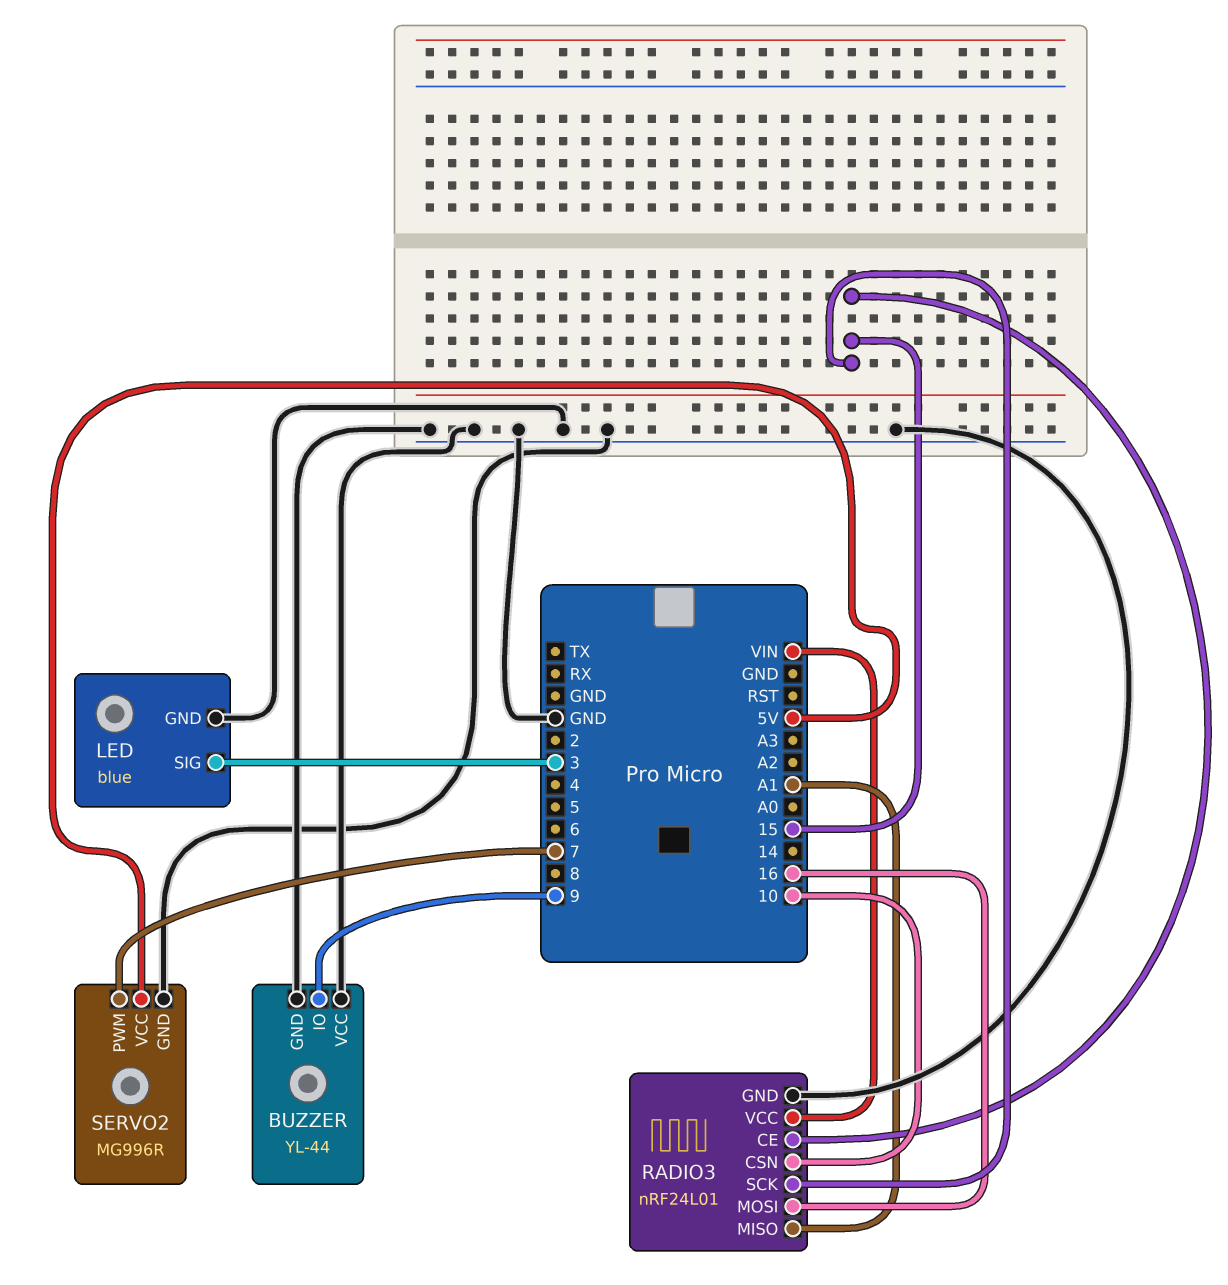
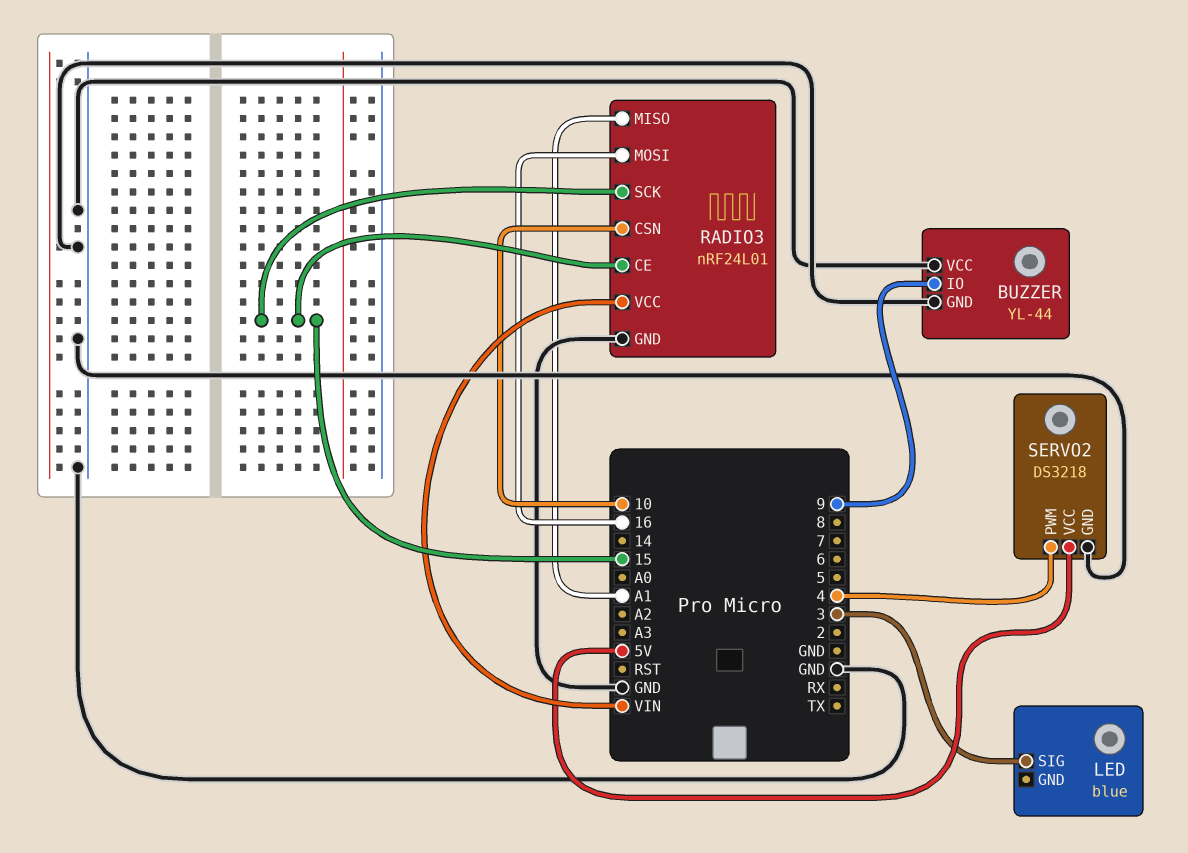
LED pin GND: GND -> none
SERVO2: MG996R -> DS3218
SERVO2 pin PWM: 7 -> 4

